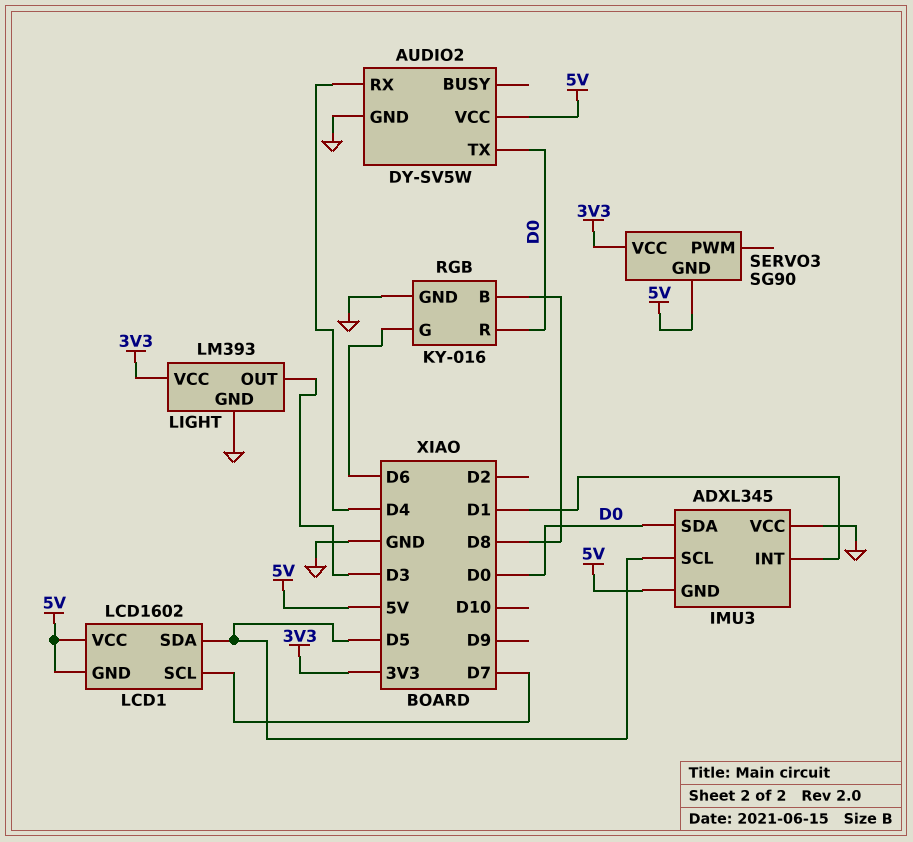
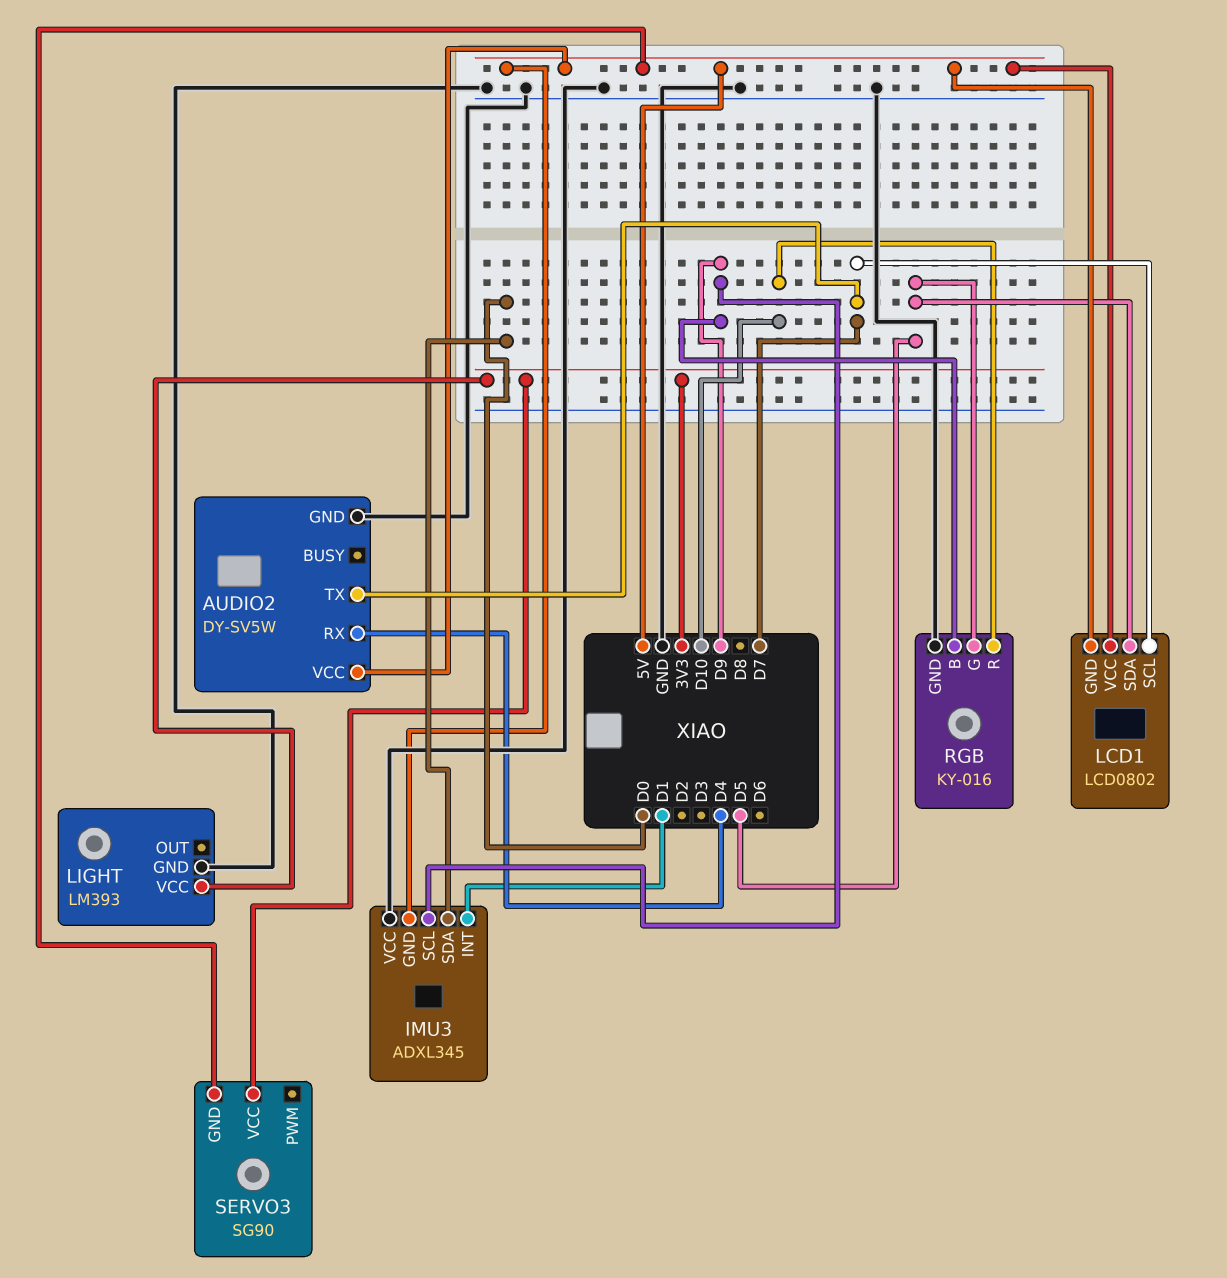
AUDIO2 pin TX: D0 -> D7
IMU3 pin SCL: D5 -> D9
LCD1: LCD1602 -> LCD0802
LIGHT pin OUT: D3 -> none
RGB pin B: D8 -> D9
RGB pin G: D6 -> D5
RGB pin R: D0 -> D10

